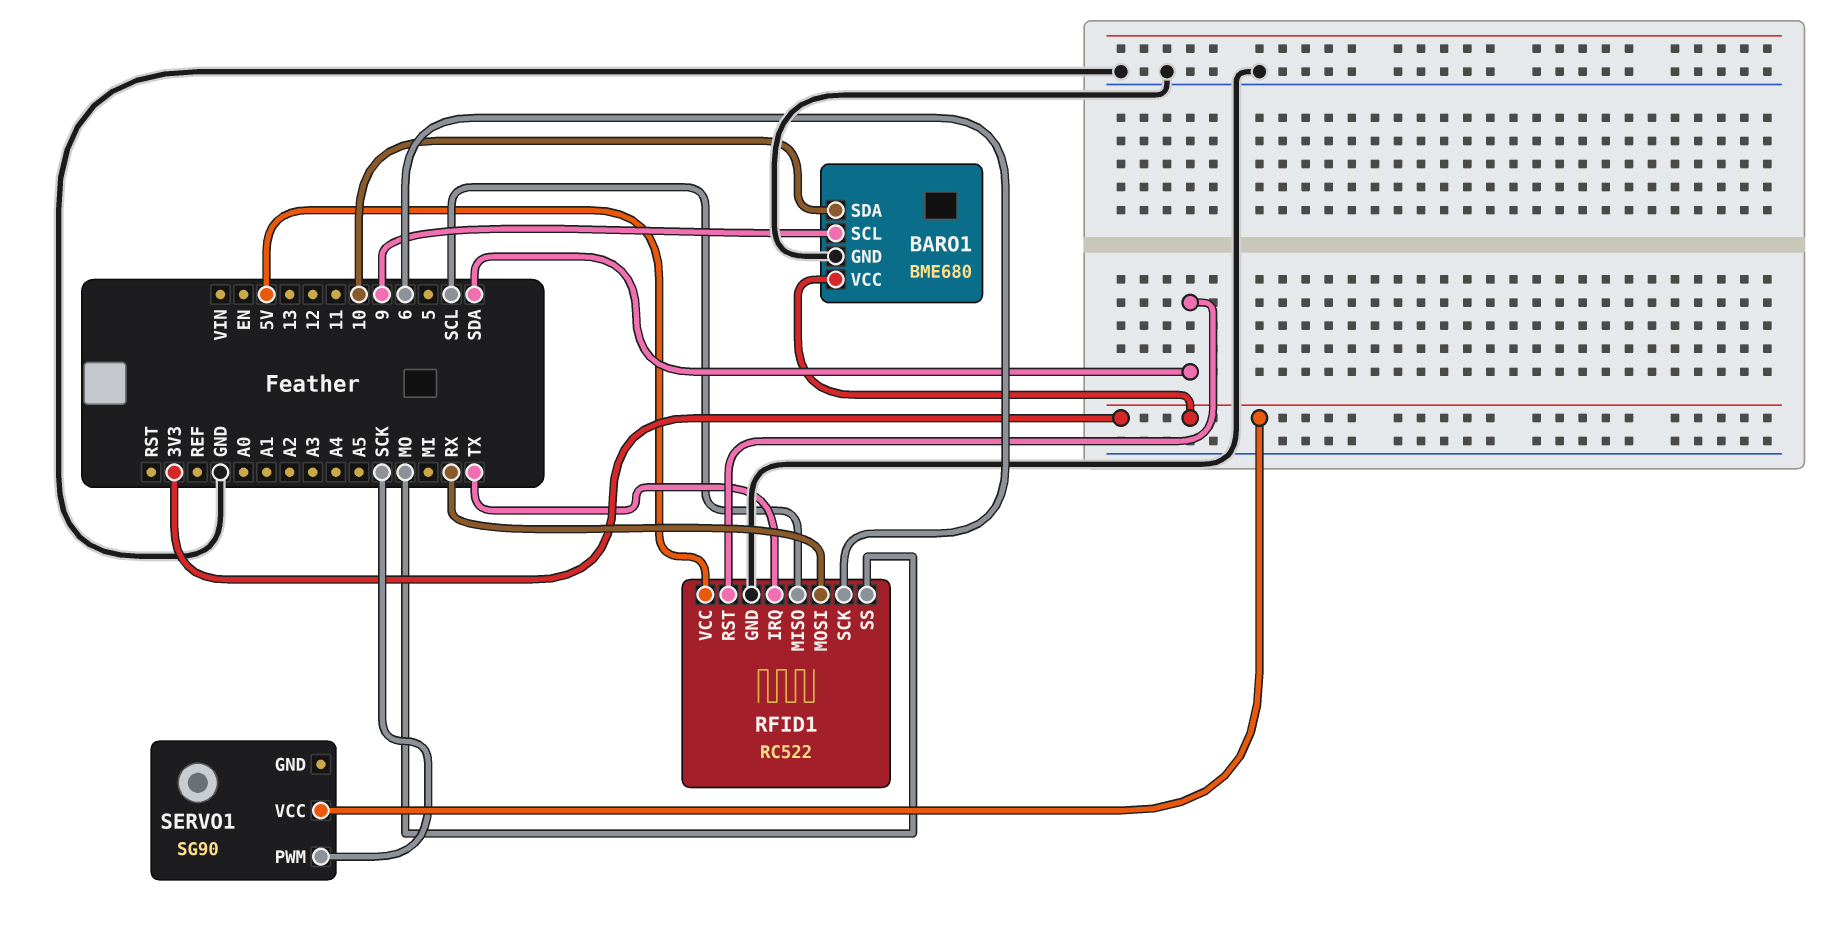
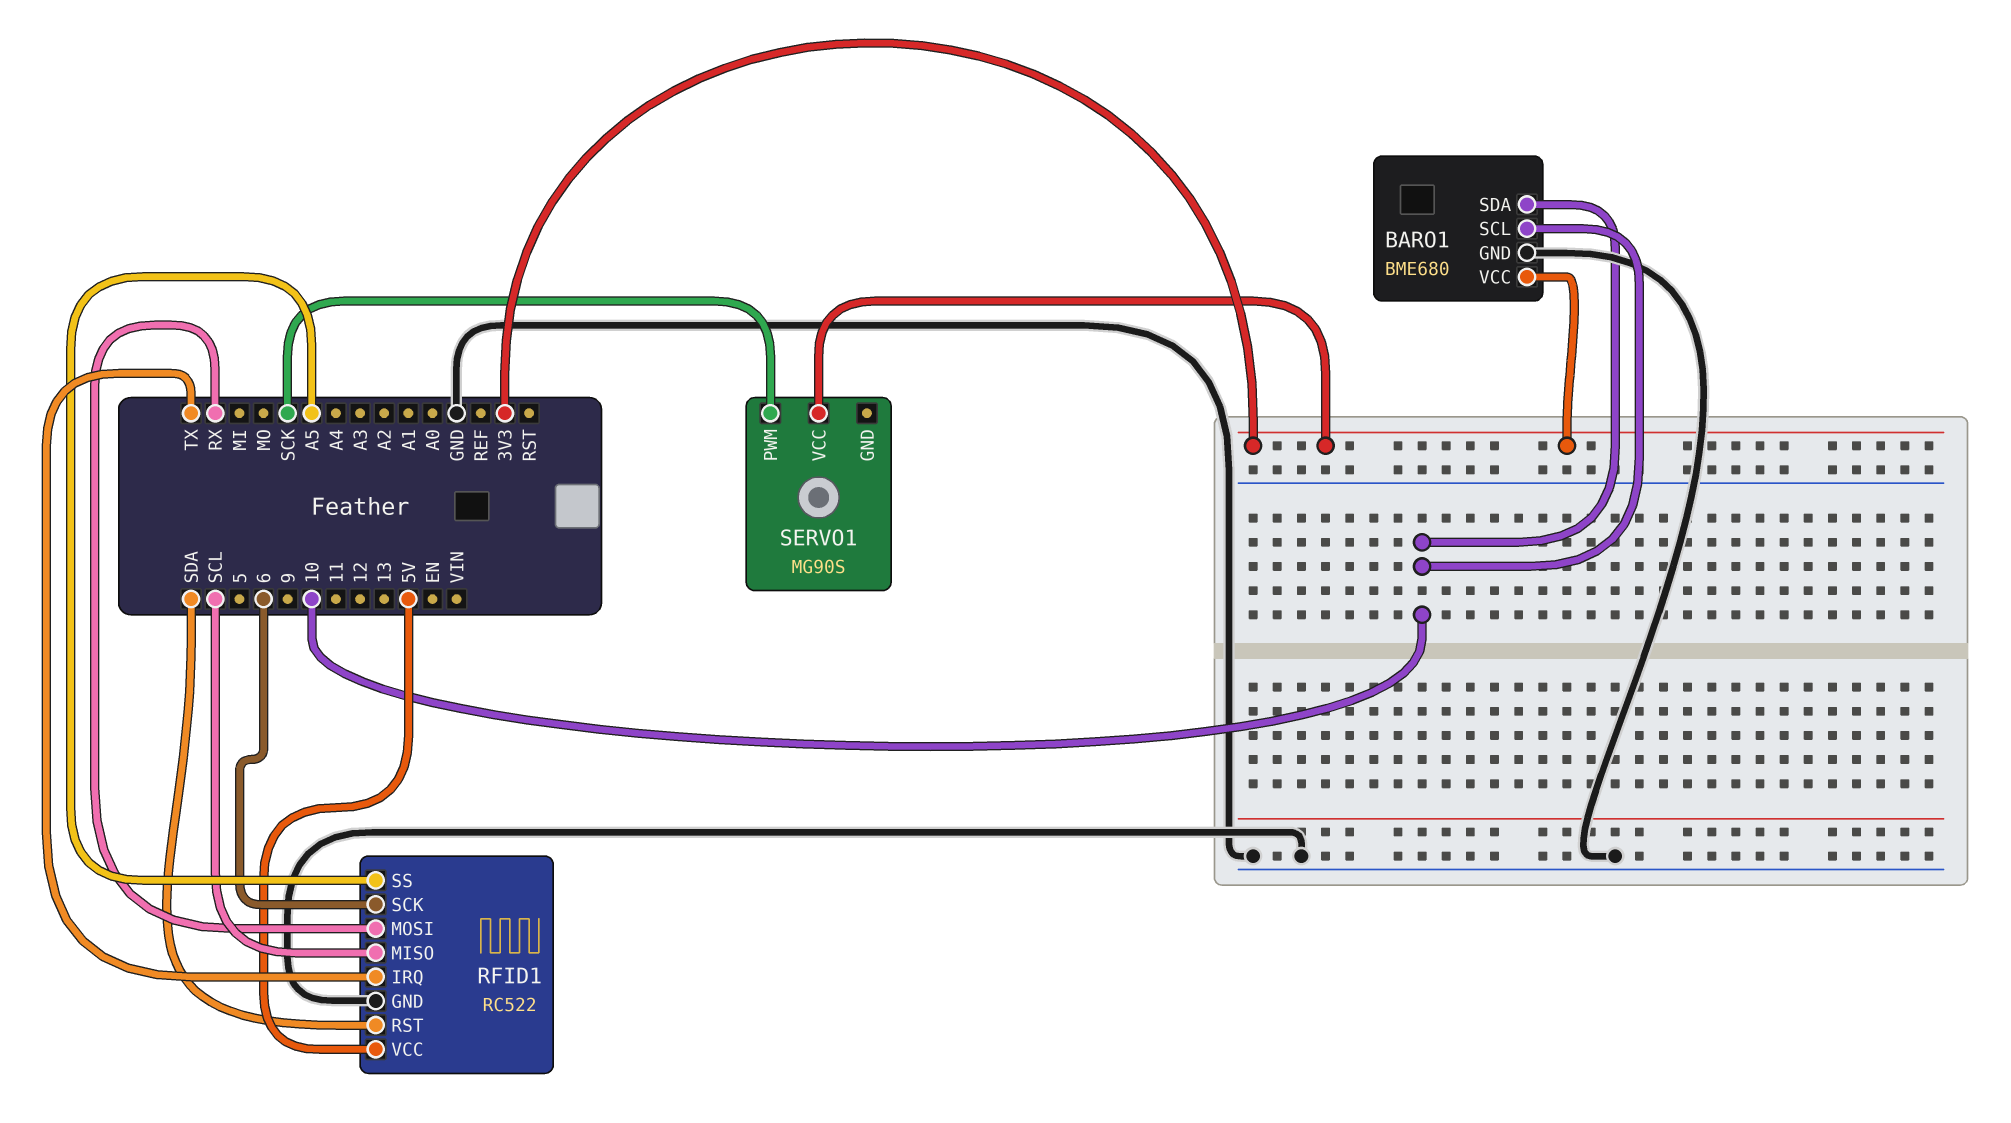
BARO1 pin SCL: 9 -> 10
RFID1 pin SS: MO -> A5
SERVO1: SG90 -> MG90S

